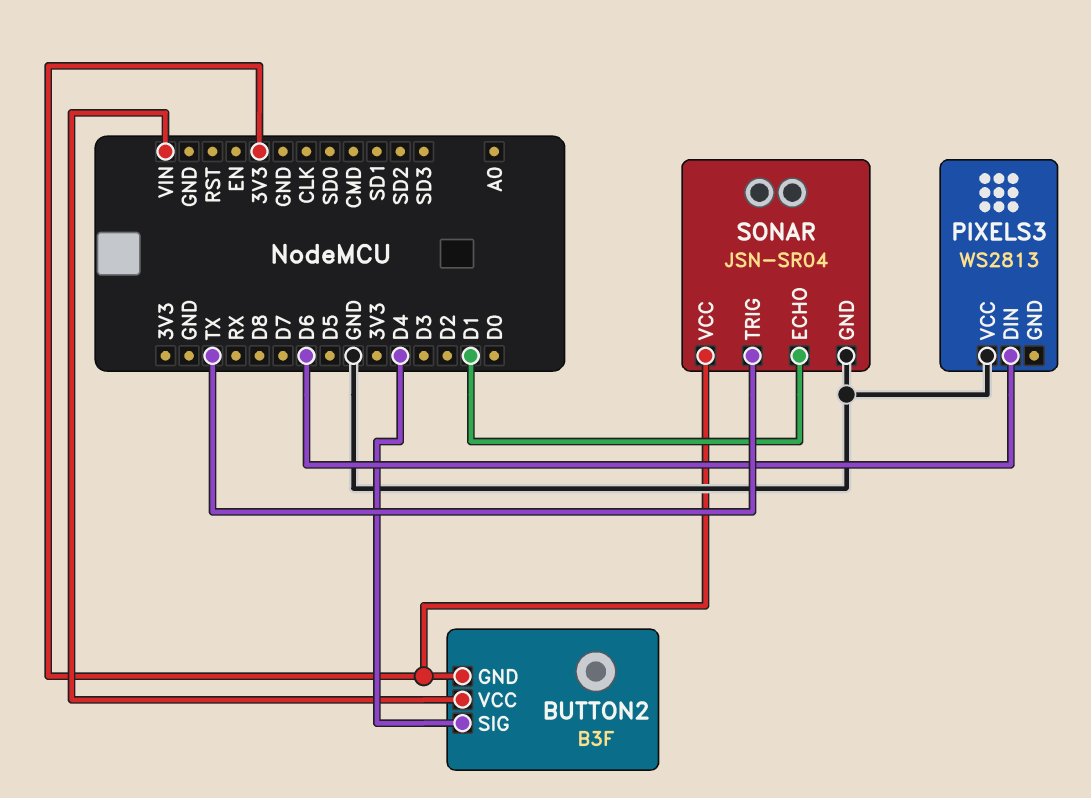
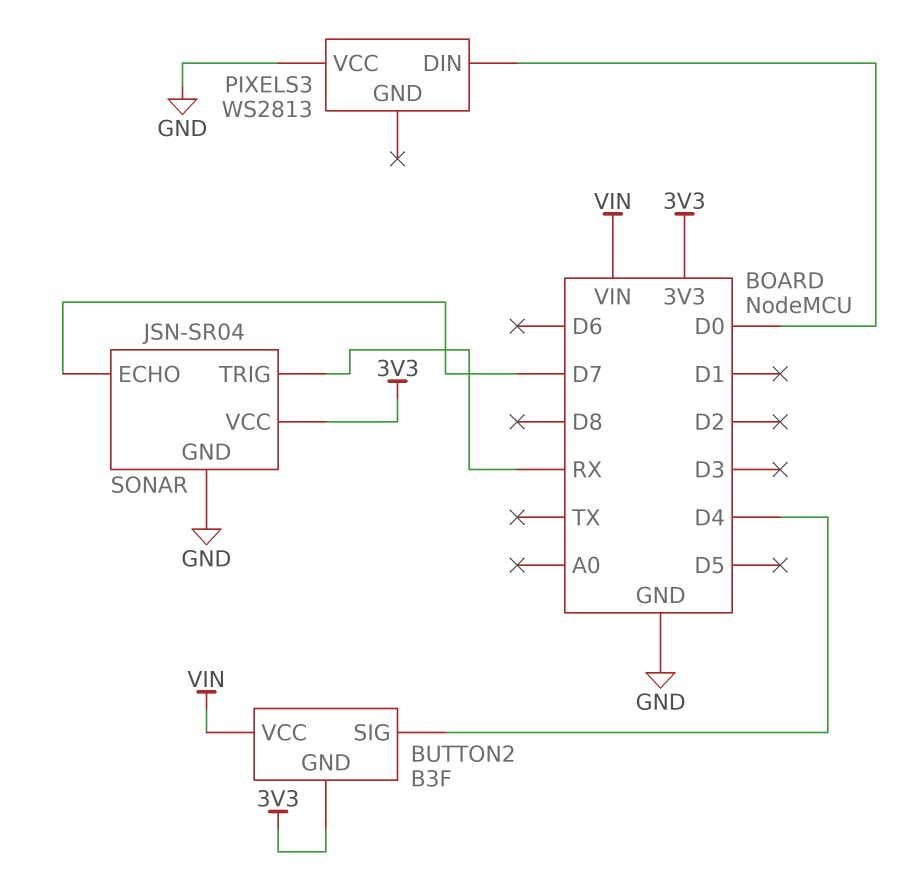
PIXELS3 pin DIN: D6 -> D0
SONAR pin ECHO: D1 -> D7
SONAR pin TRIG: TX -> RX

